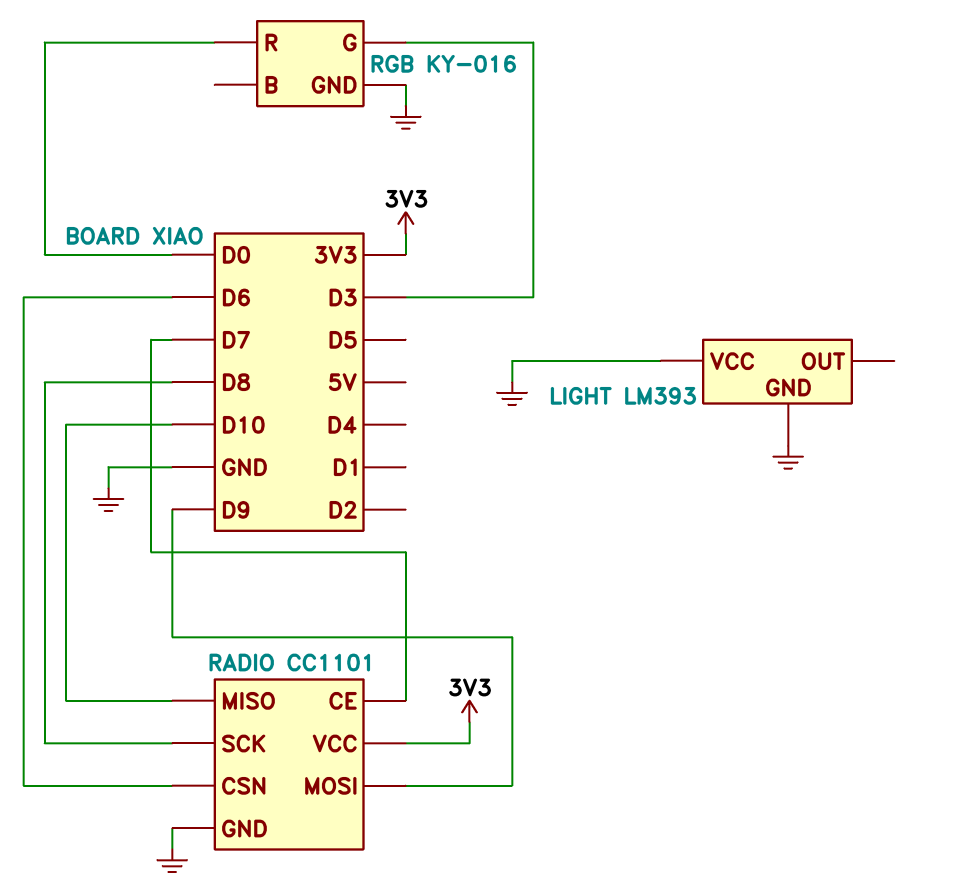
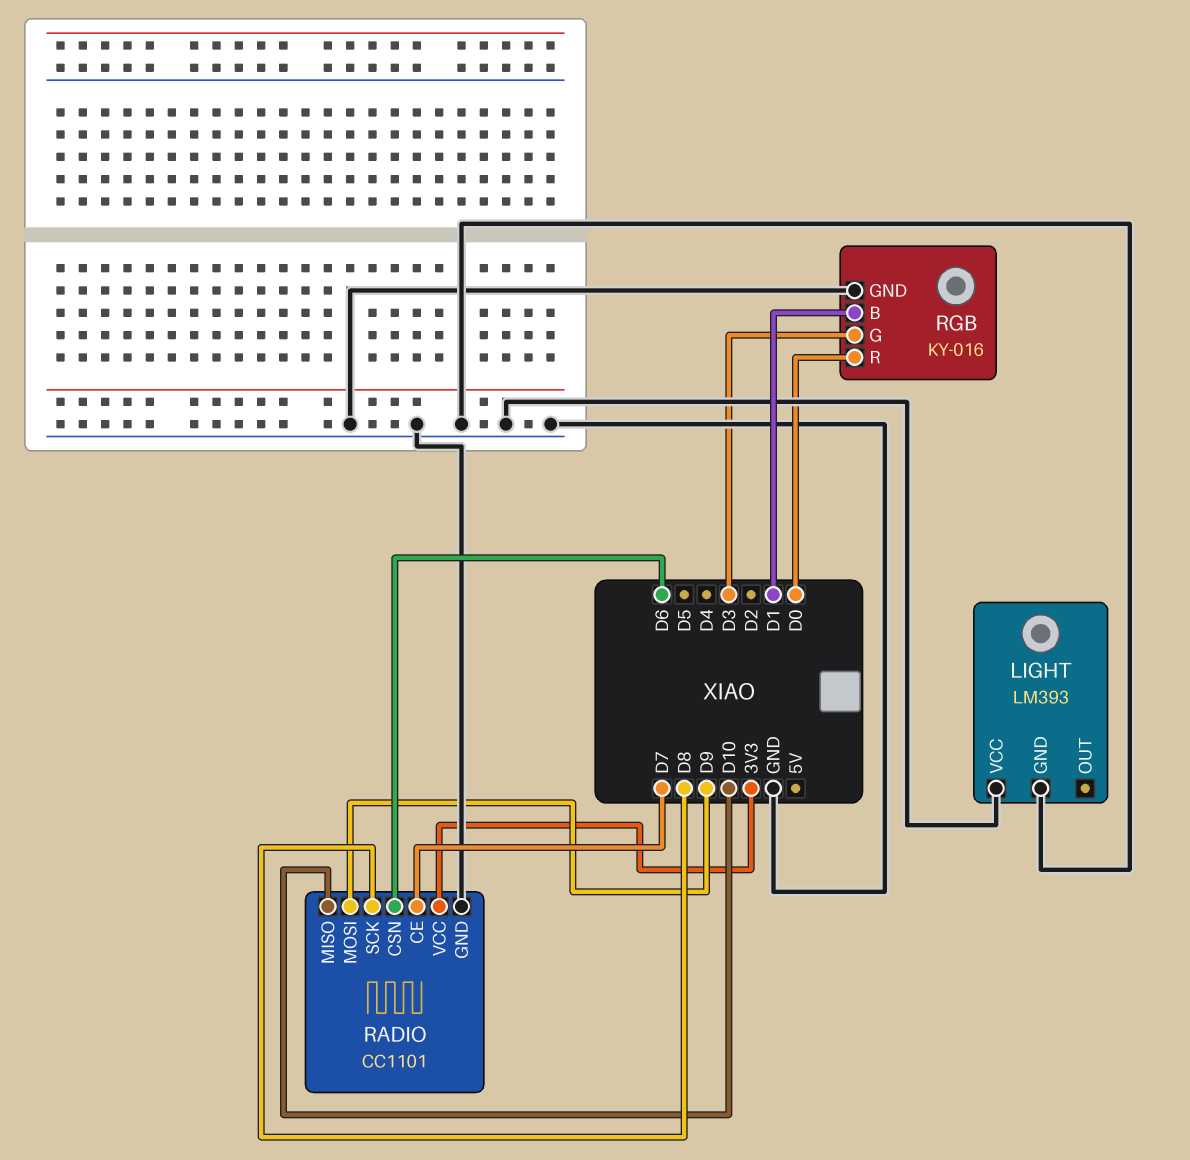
RGB pin B: none -> D1

